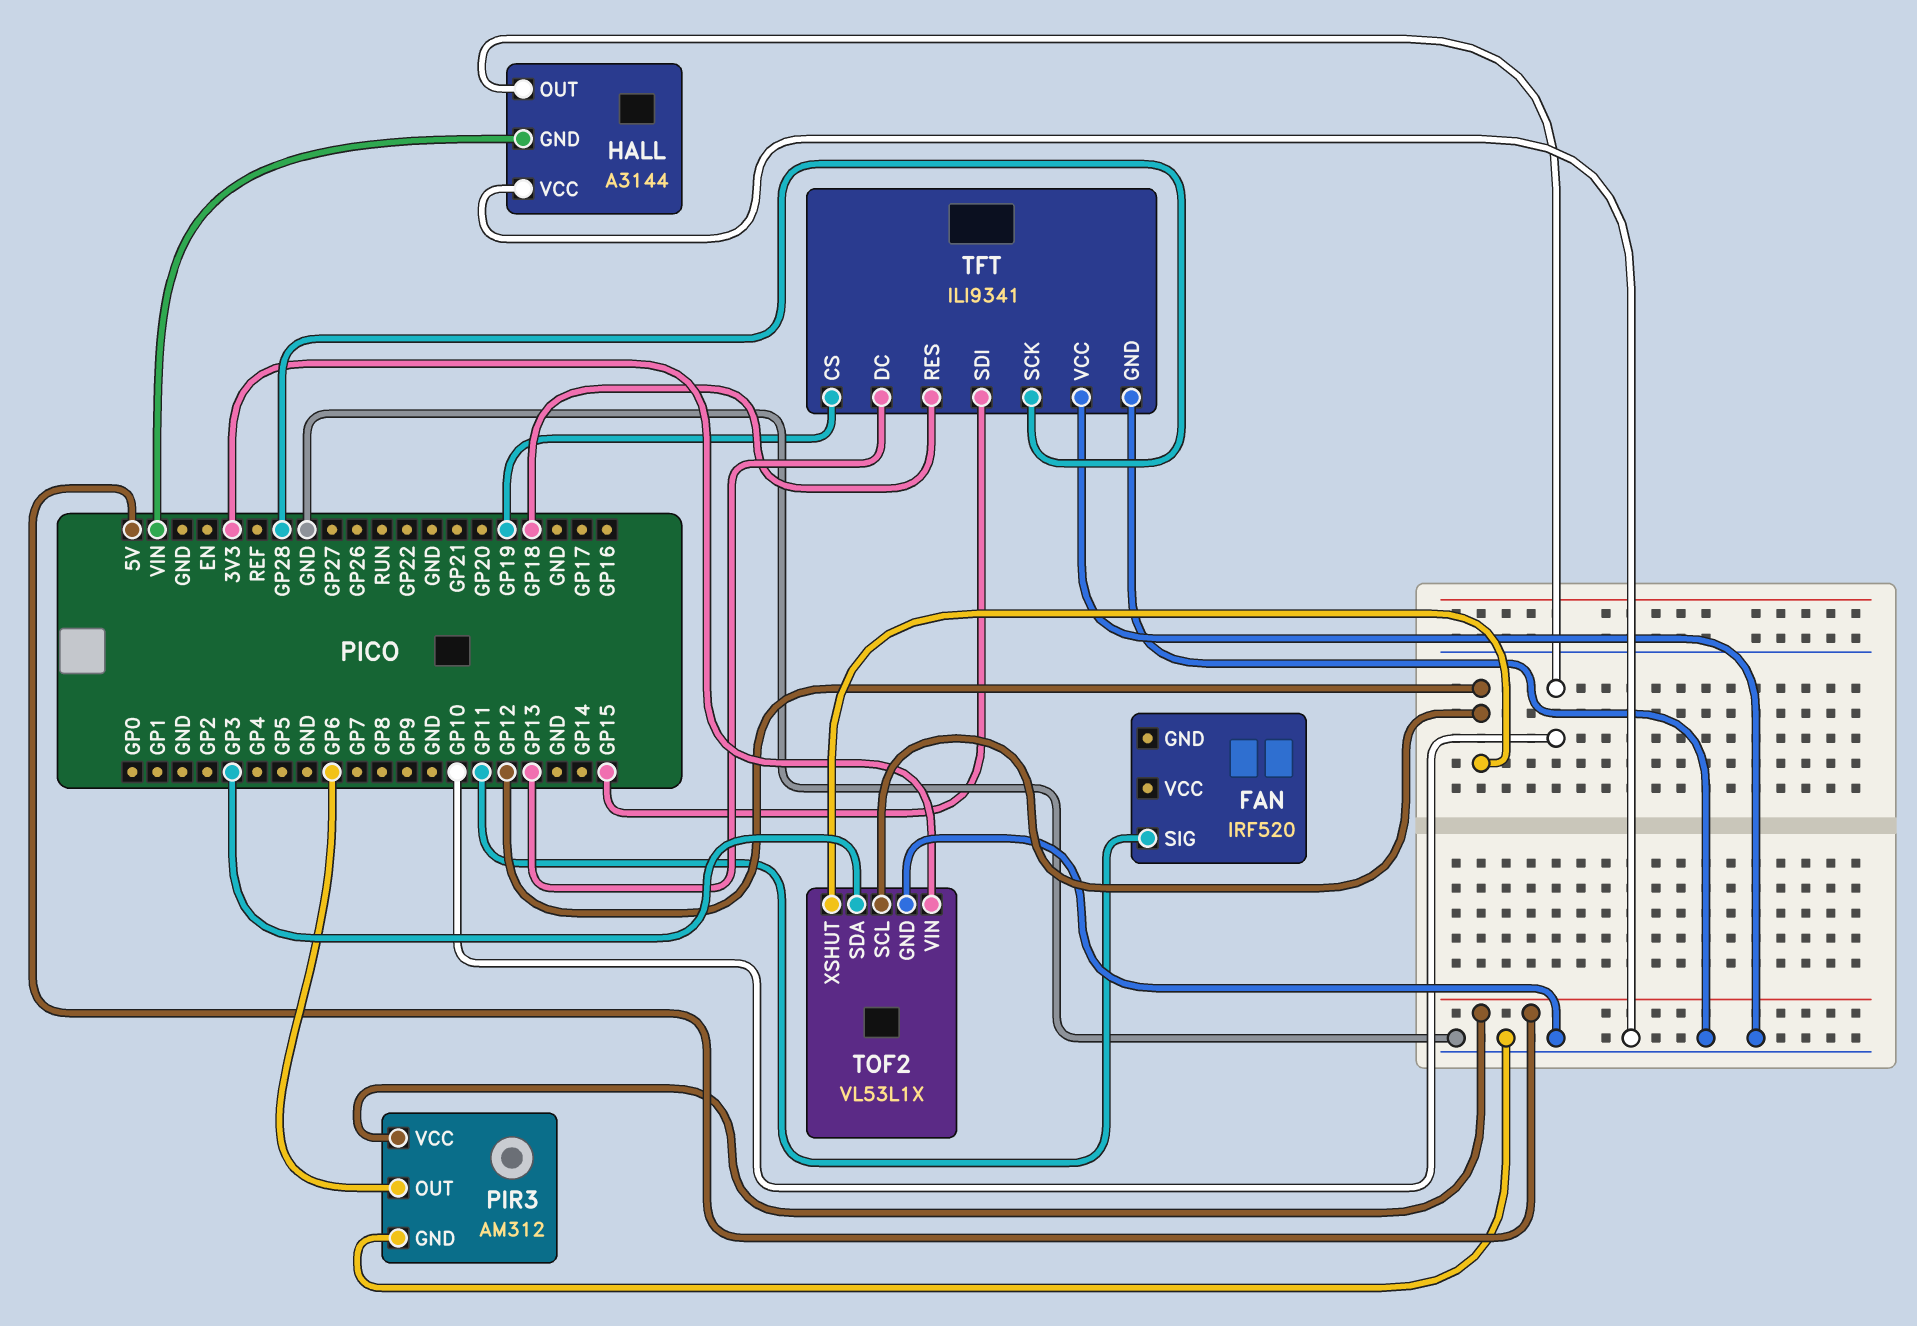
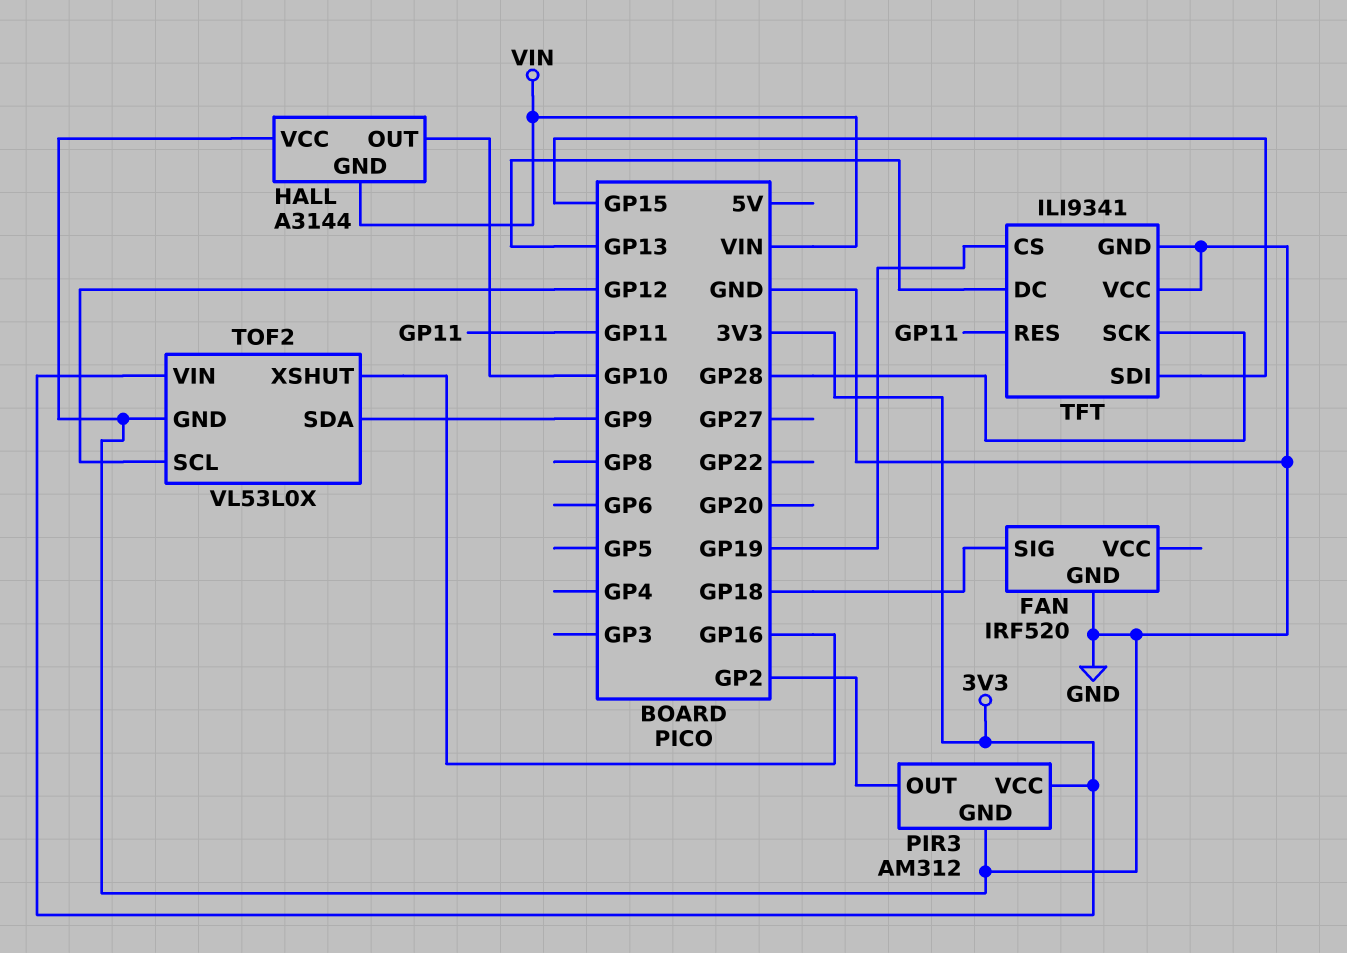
FAN pin GND: none -> GND
FAN pin SIG: GP11 -> GP18
PIR3 pin OUT: GP6 -> GP2
PIR3 pin VCC: 5V -> 3V3
TFT pin RES: GP18 -> GP11
TOF2: VL53L1X -> VL53L0X
TOF2 pin SDA: GP3 -> GP9
TOF2 pin XSHUT: GP12 -> GP16

